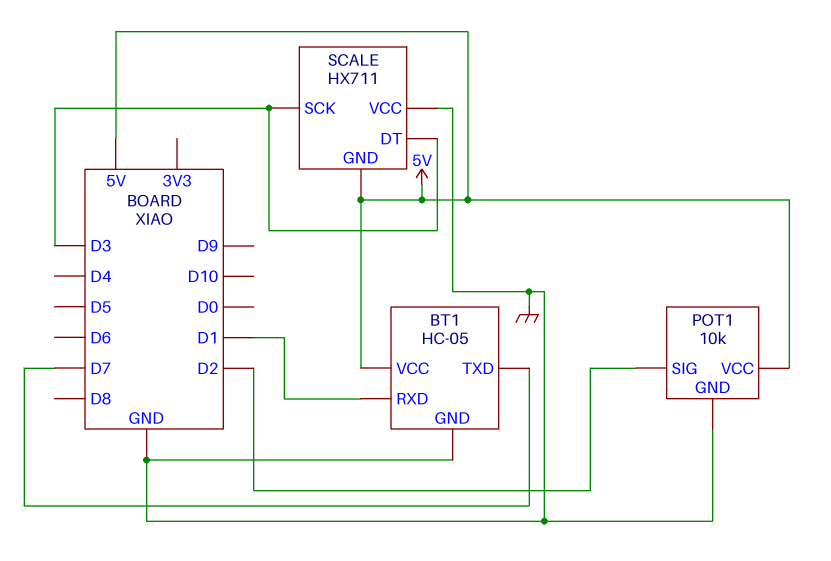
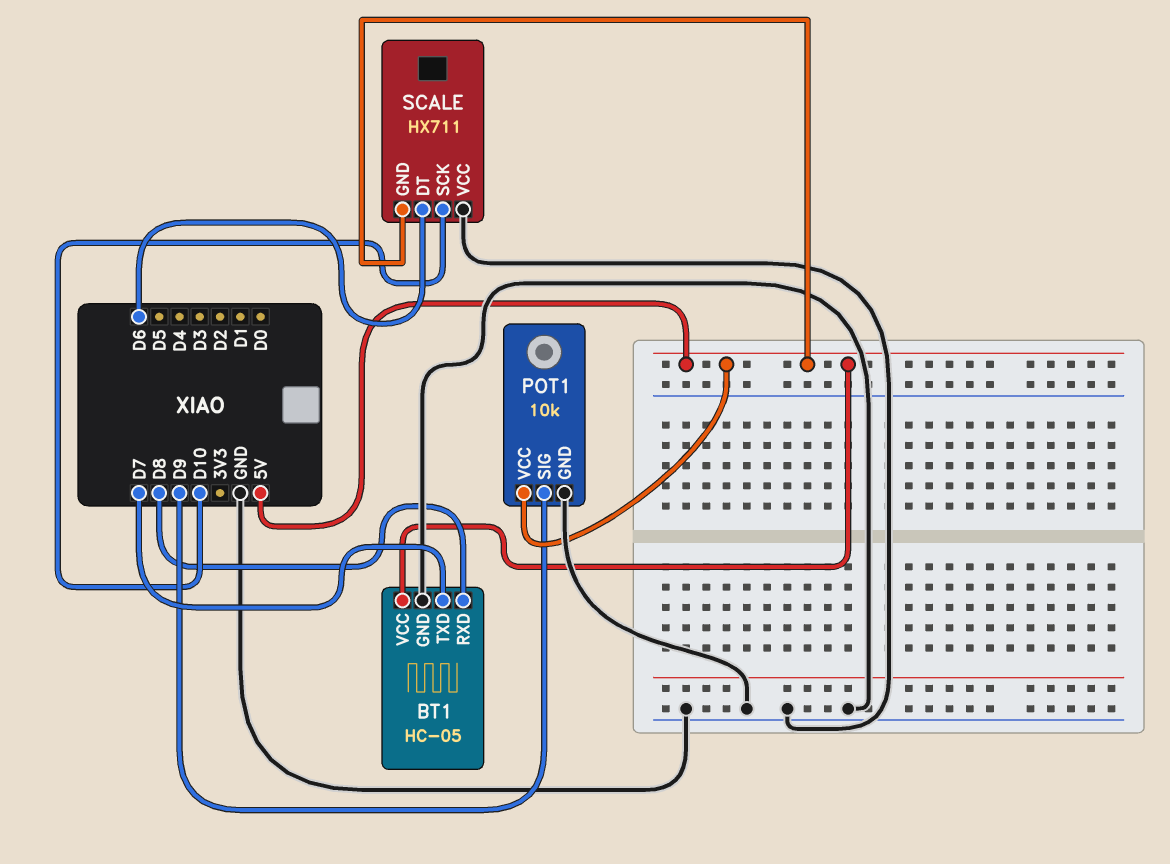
BT1 pin RXD: D1 -> D8
POT1 pin SIG: D2 -> D9
SCALE pin DT: D3 -> D6
SCALE pin SCK: D3 -> D10

